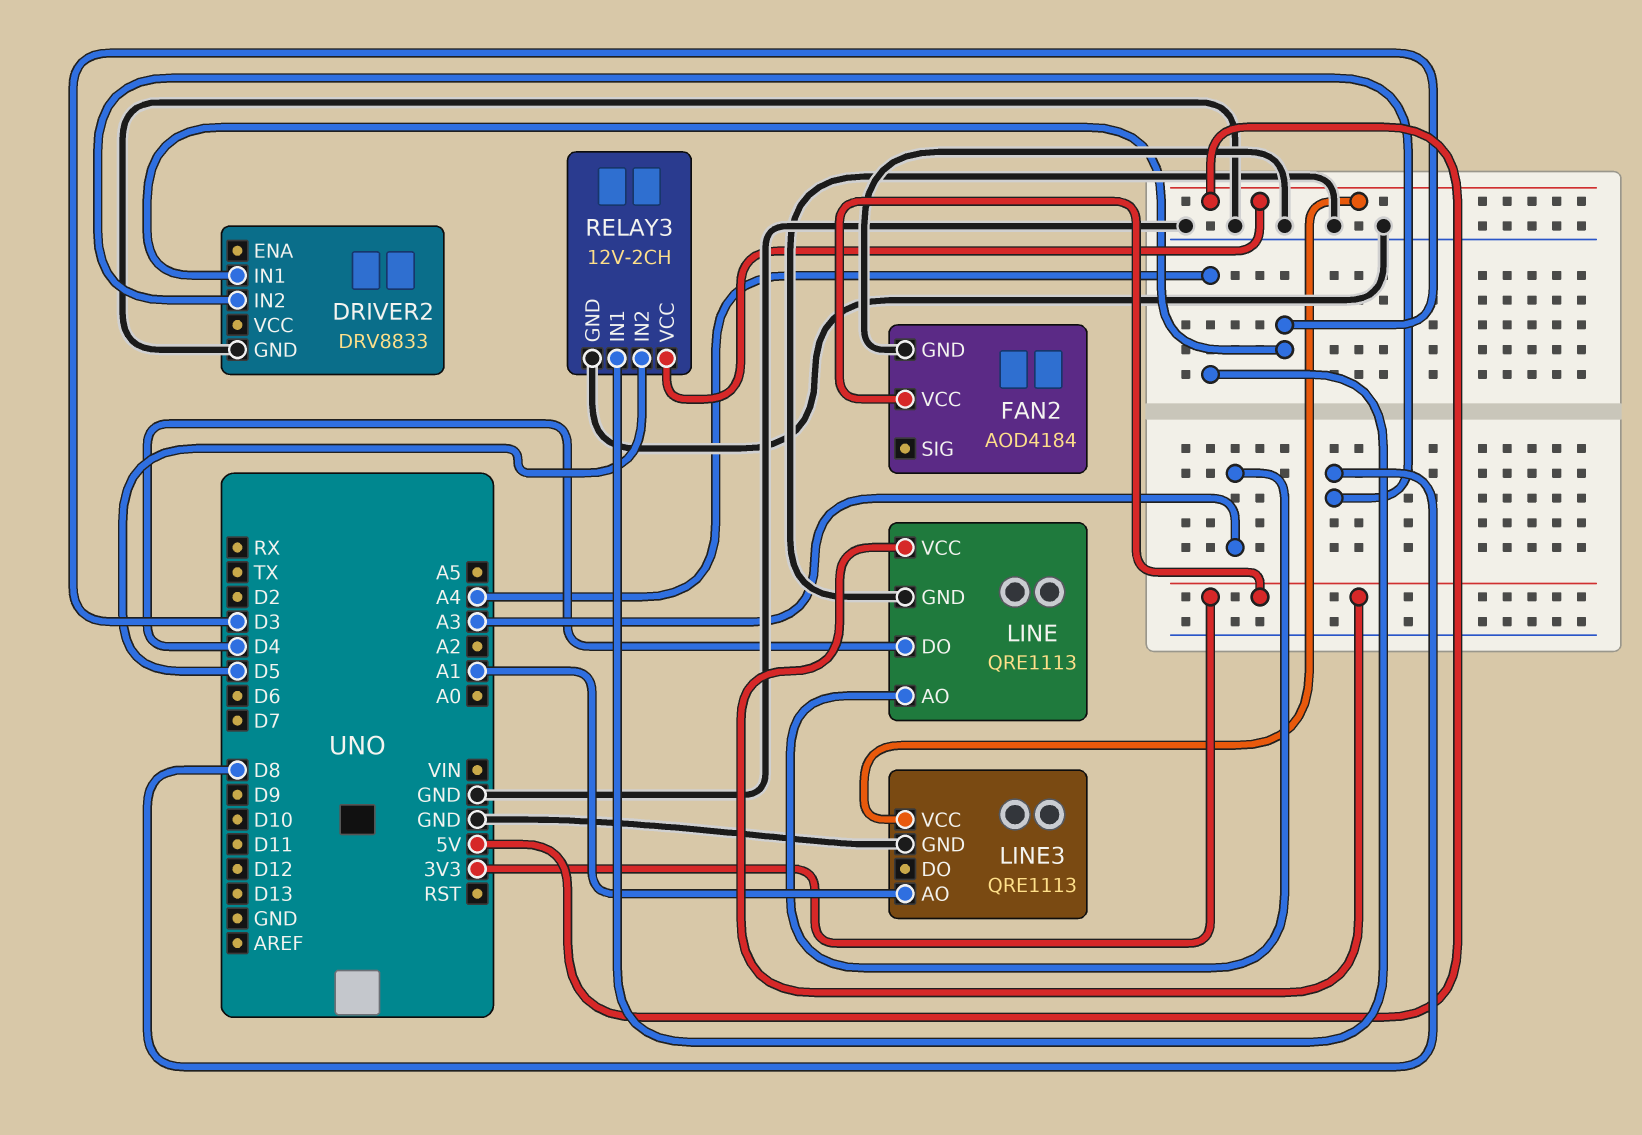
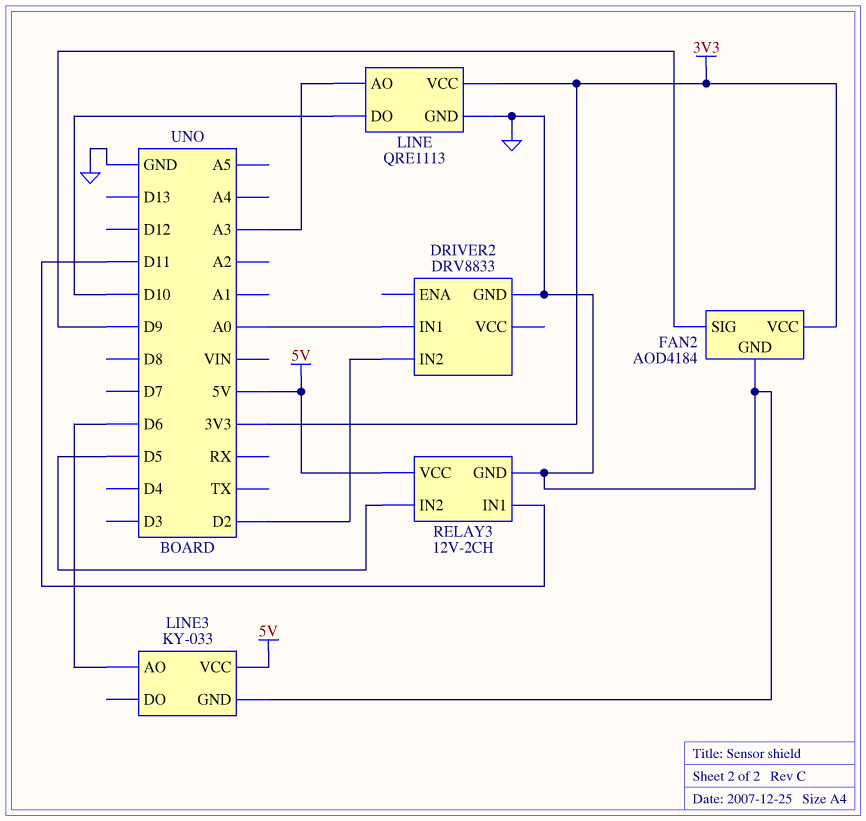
DRIVER2 pin IN1: D3 -> A0
DRIVER2 pin IN2: D8 -> D2
FAN2 pin SIG: none -> D9
LINE pin DO: D4 -> D10
LINE3: QRE1113 -> KY-033
LINE3 pin AO: A1 -> D6
RELAY3 pin IN1: A4 -> D11

